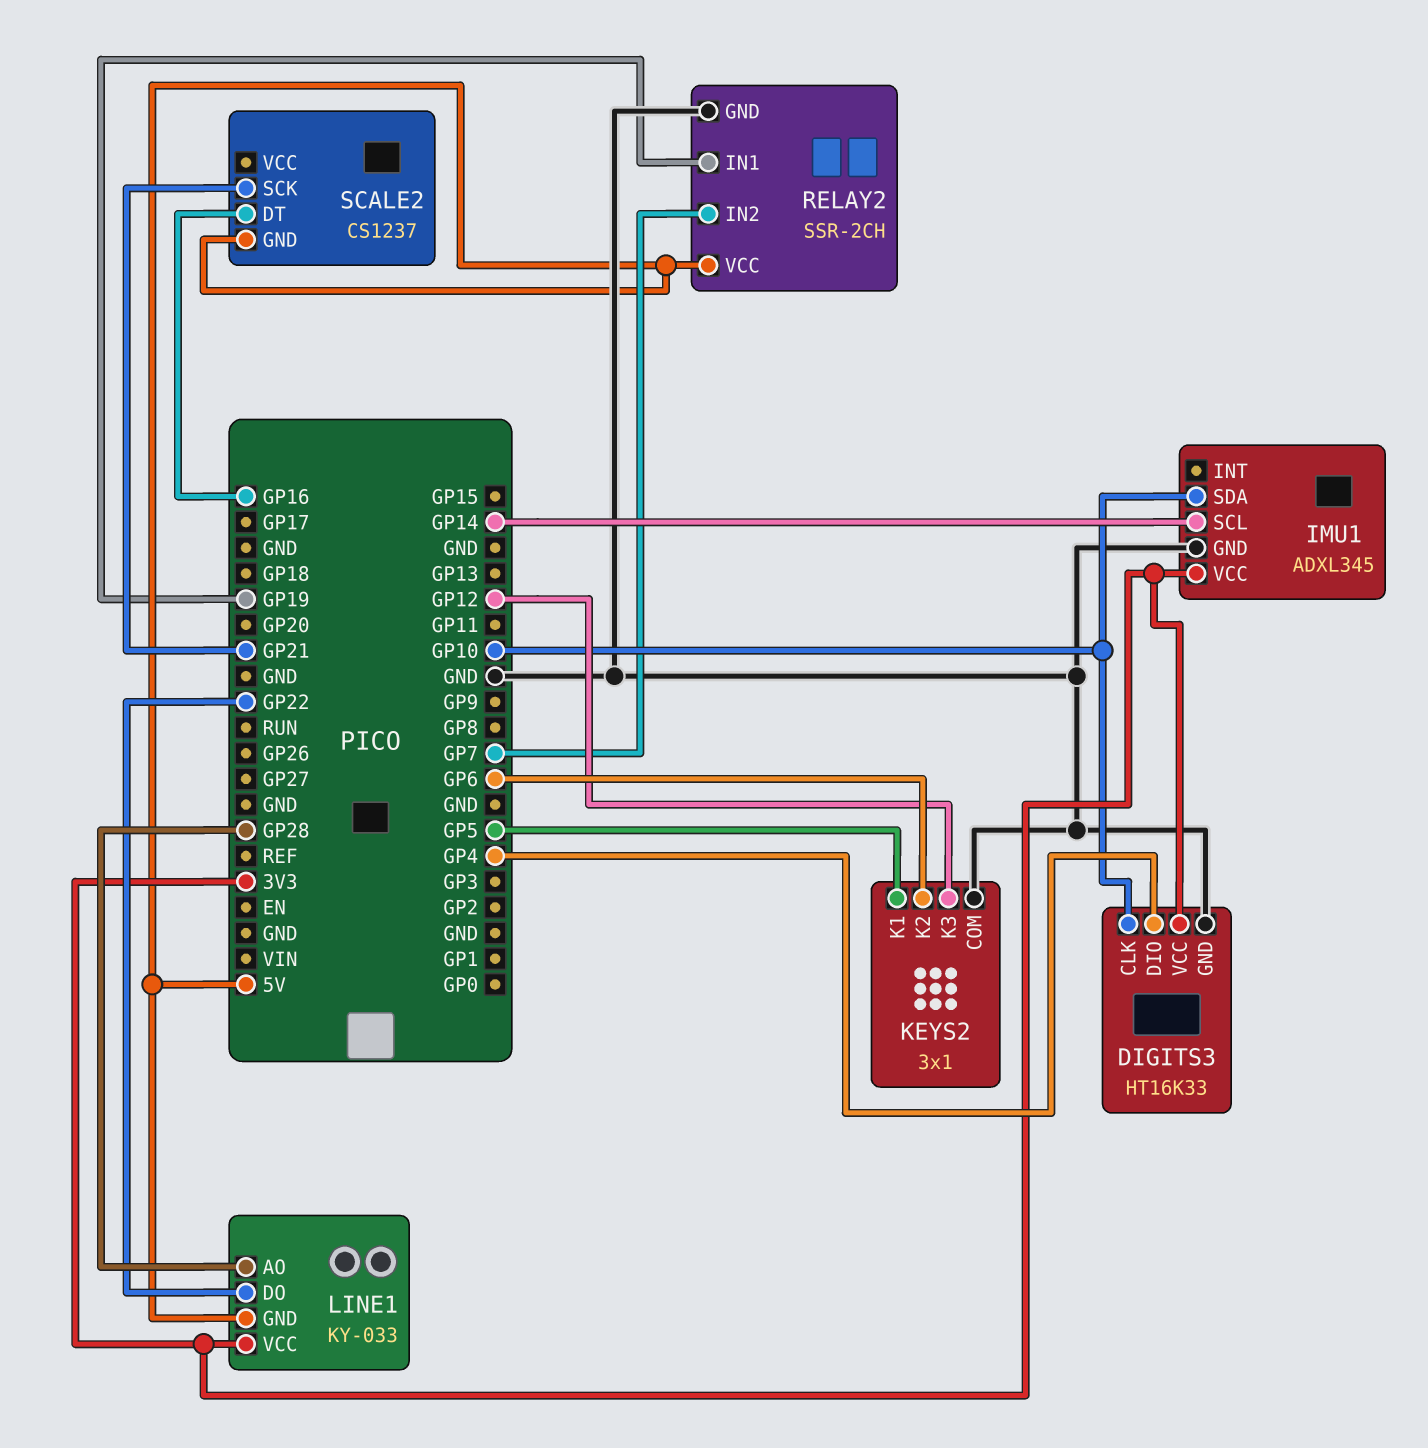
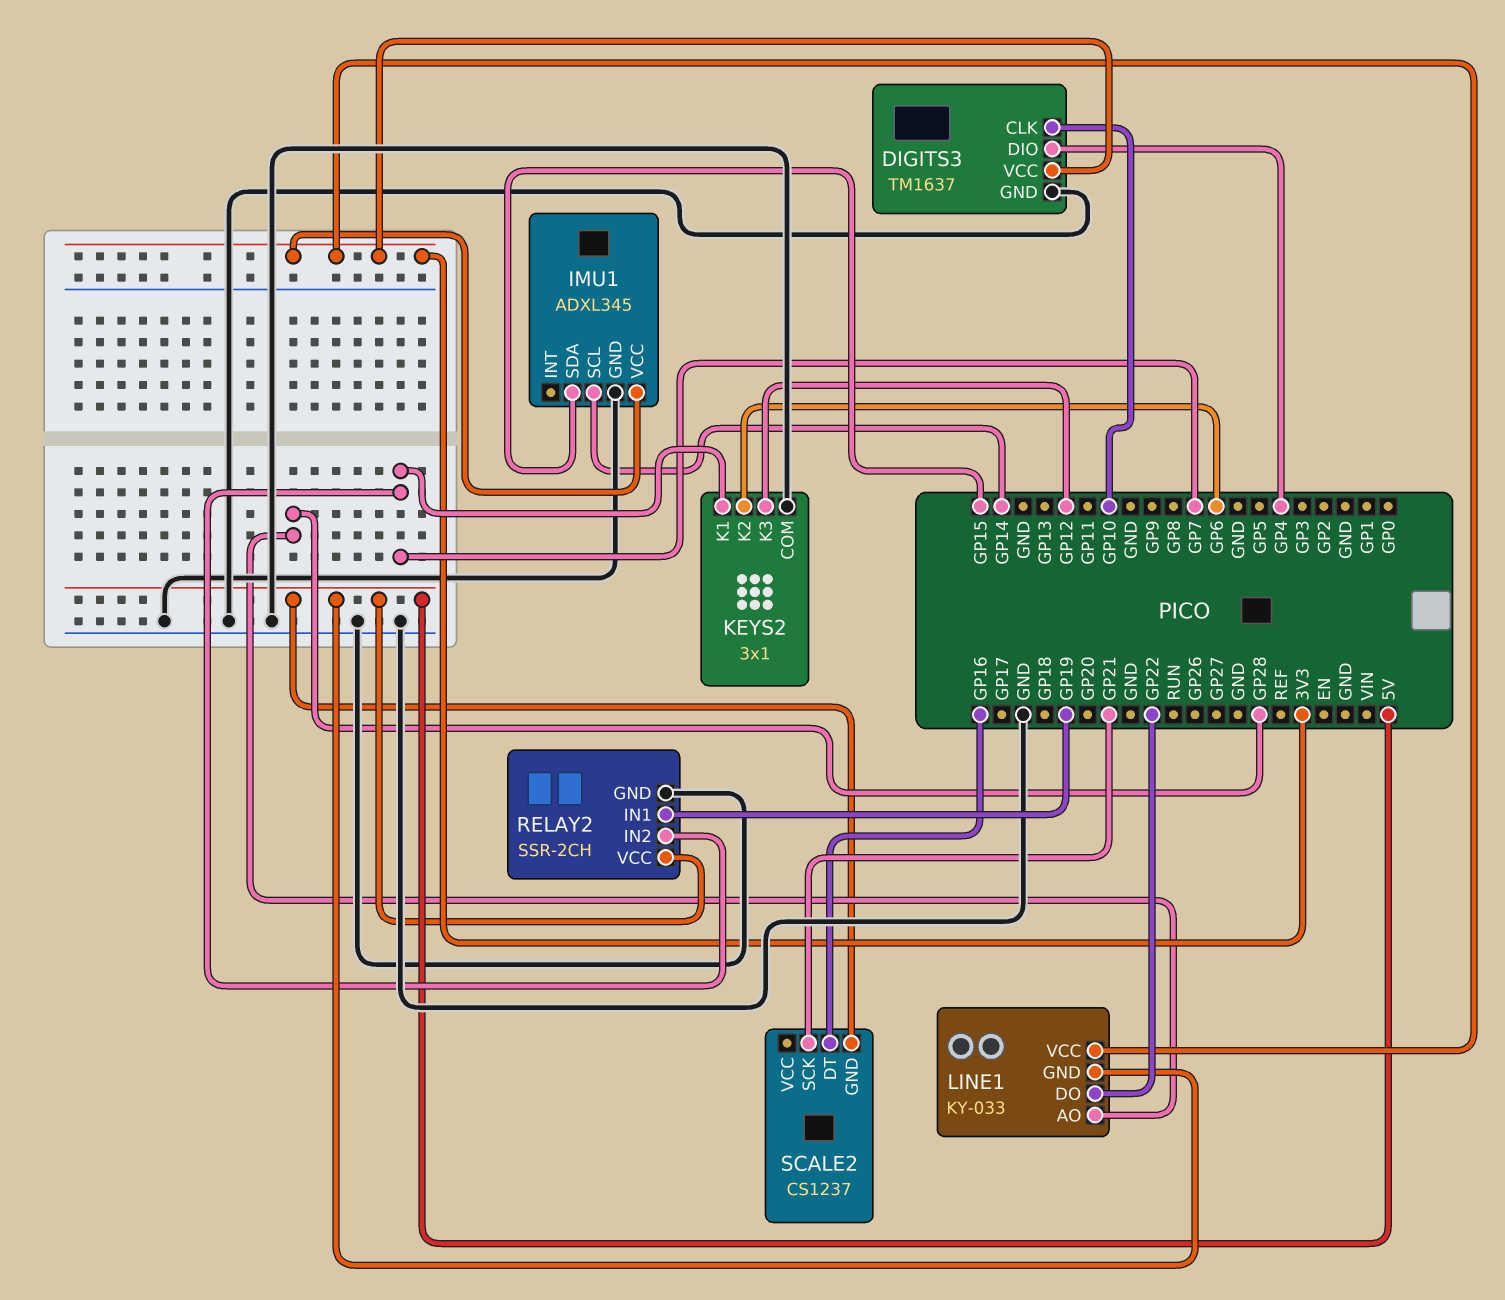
DIGITS3: HT16K33 -> TM1637
IMU1 pin SDA: GP10 -> GP15
KEYS2 pin K1: GP5 -> GP7

